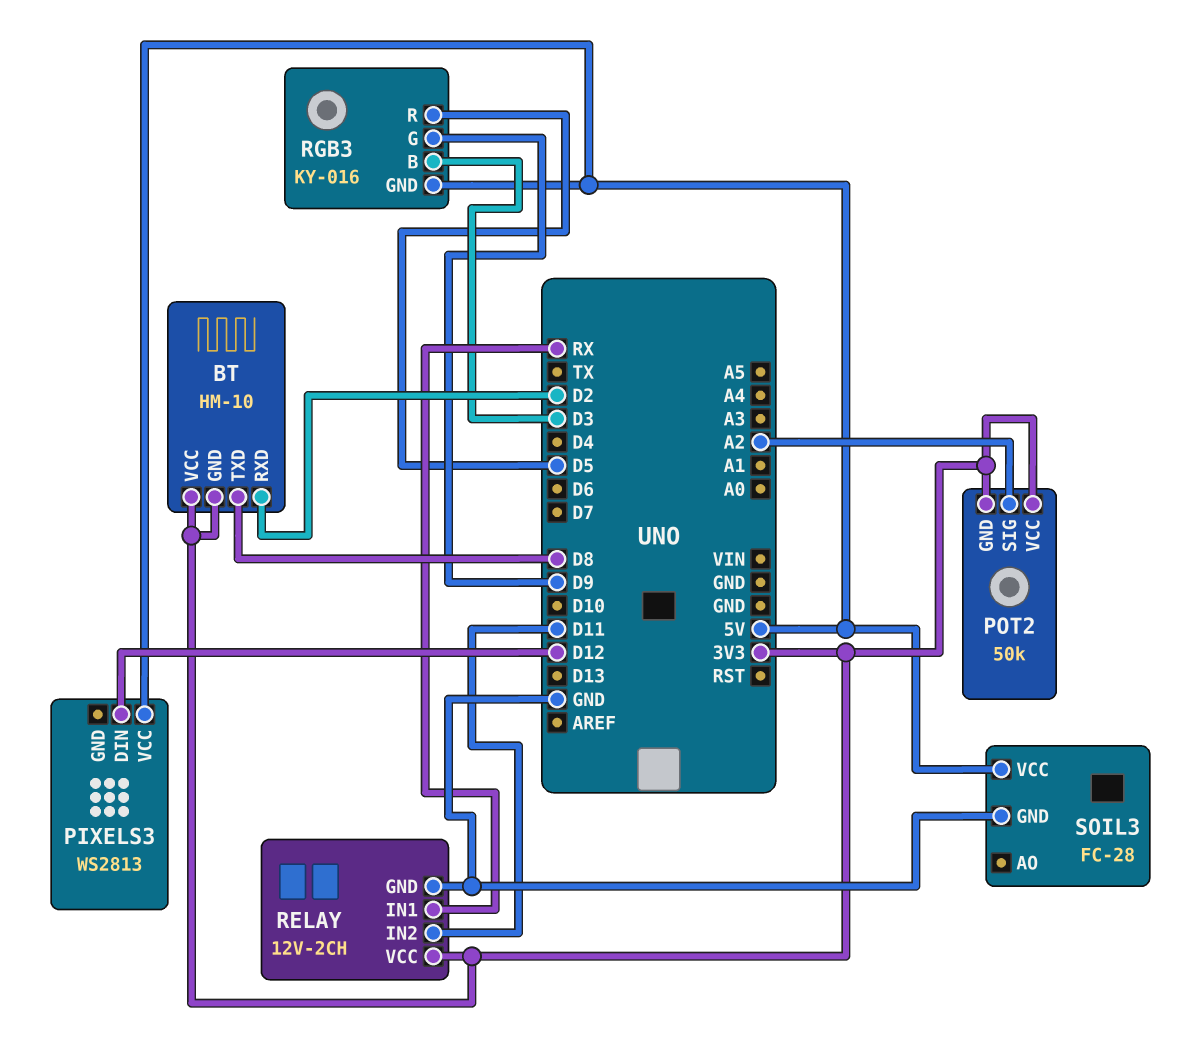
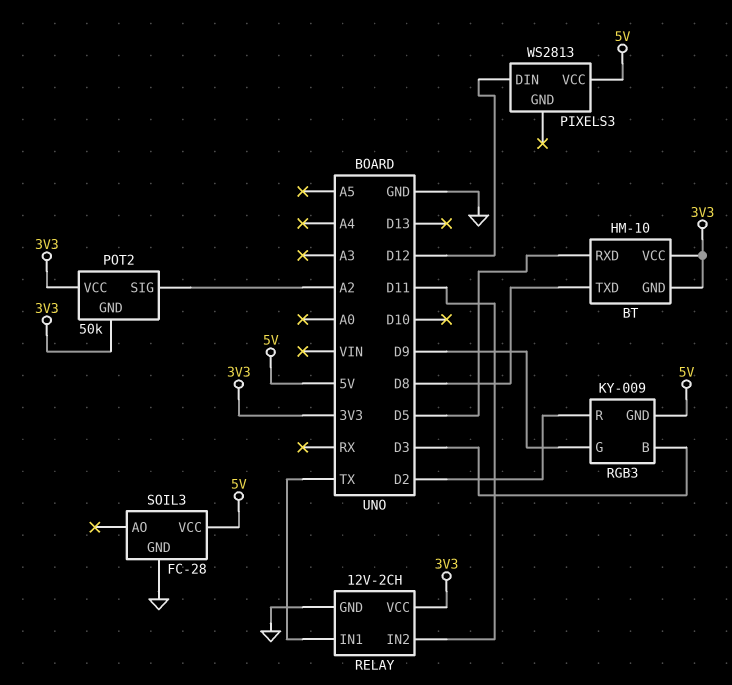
BT pin RXD: D2 -> D5
RELAY pin IN1: RX -> TX
RGB3: KY-016 -> KY-009
RGB3 pin R: D5 -> D2

